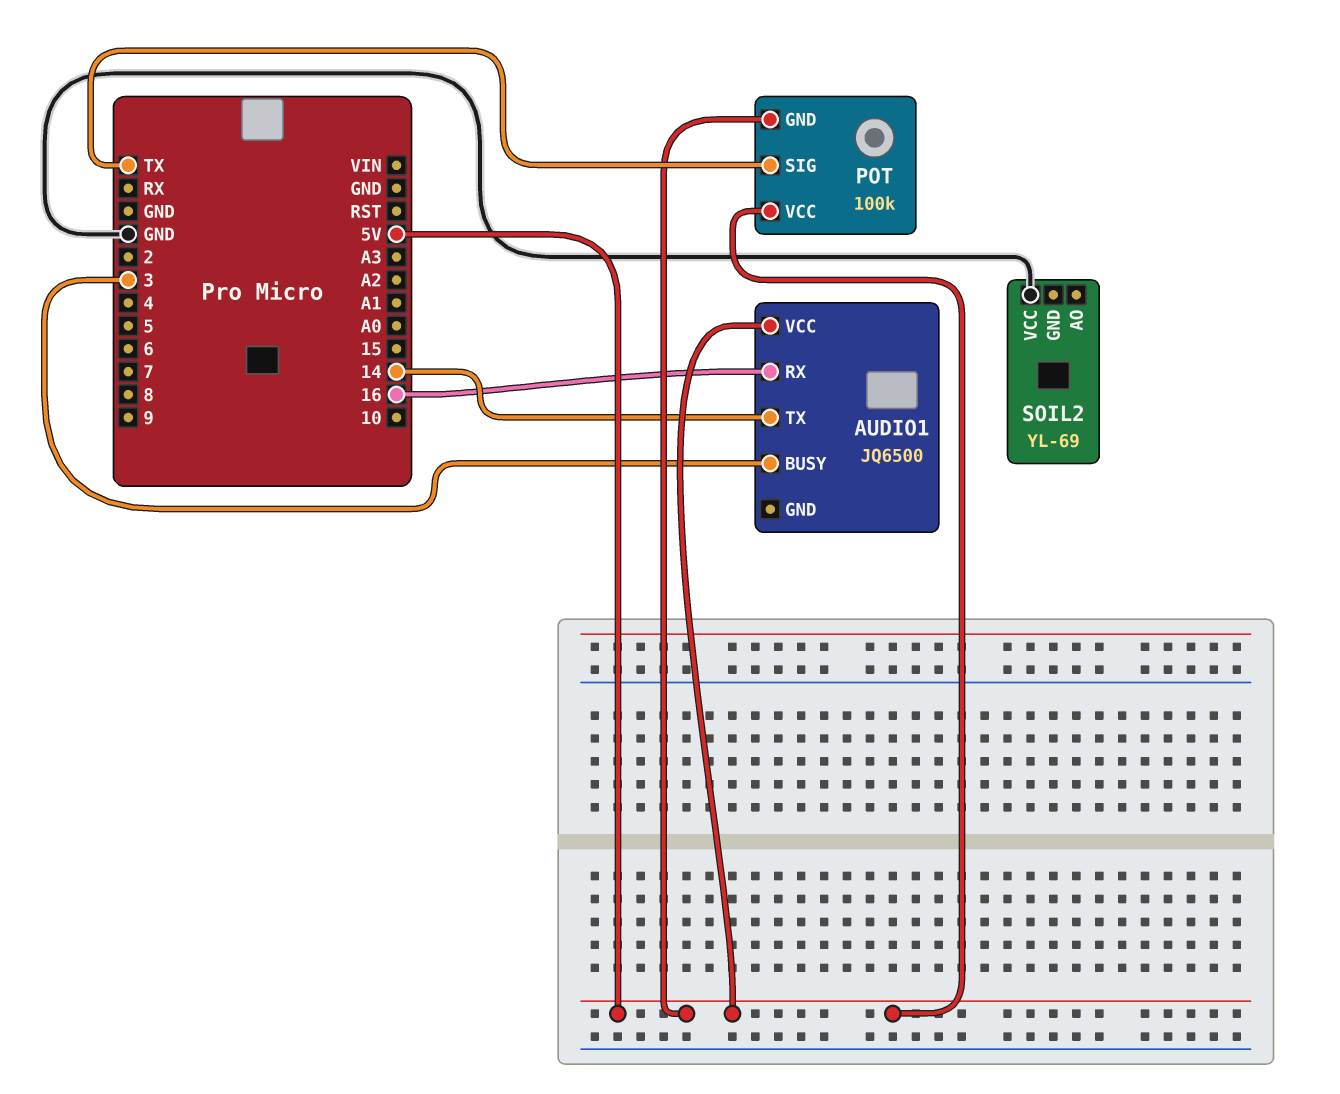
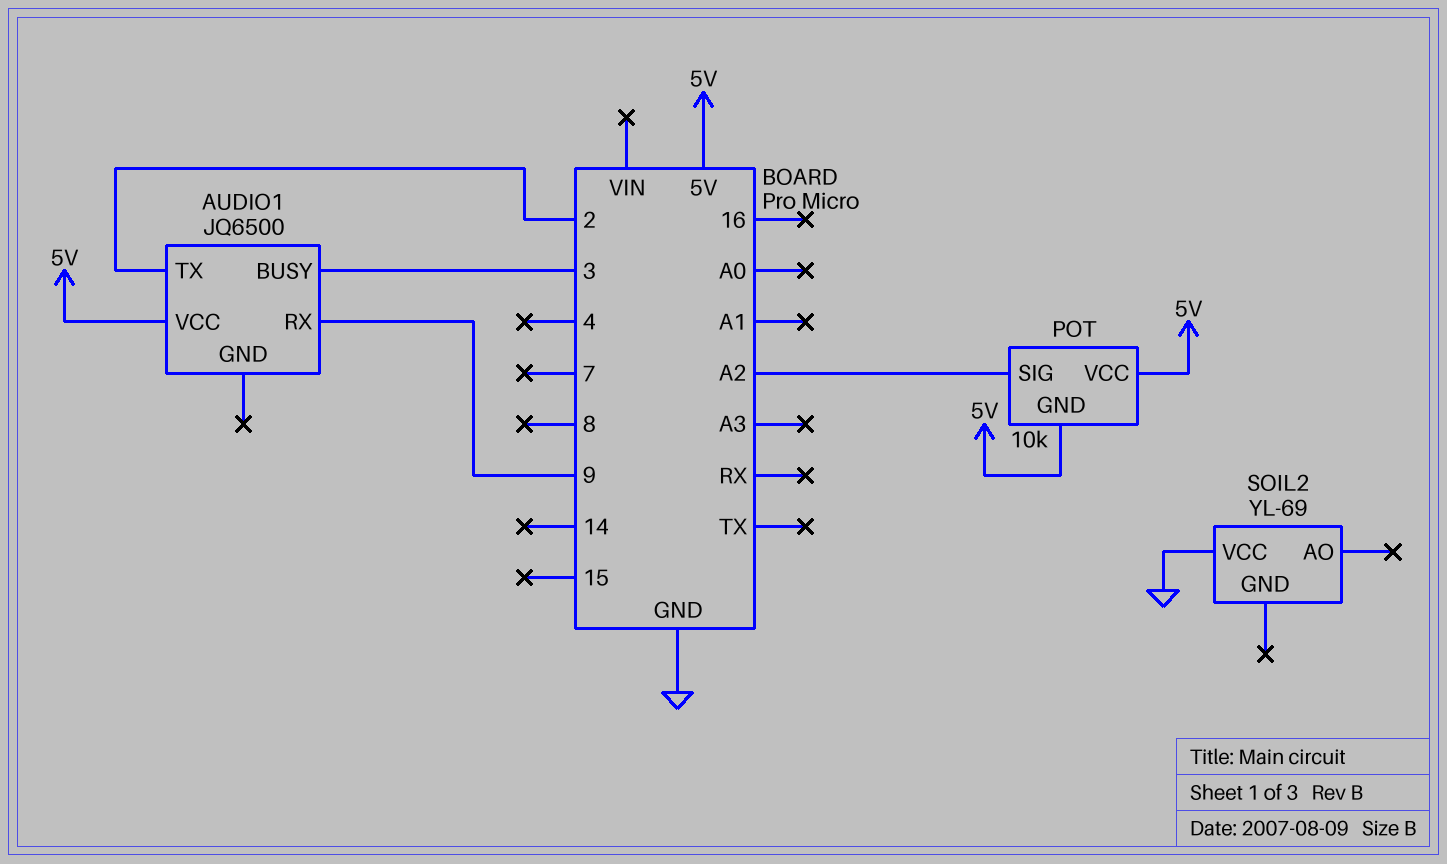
AUDIO1 pin RX: 16 -> 9
AUDIO1 pin TX: 14 -> 2
POT: 100k -> 10k
POT pin SIG: TX -> A2

